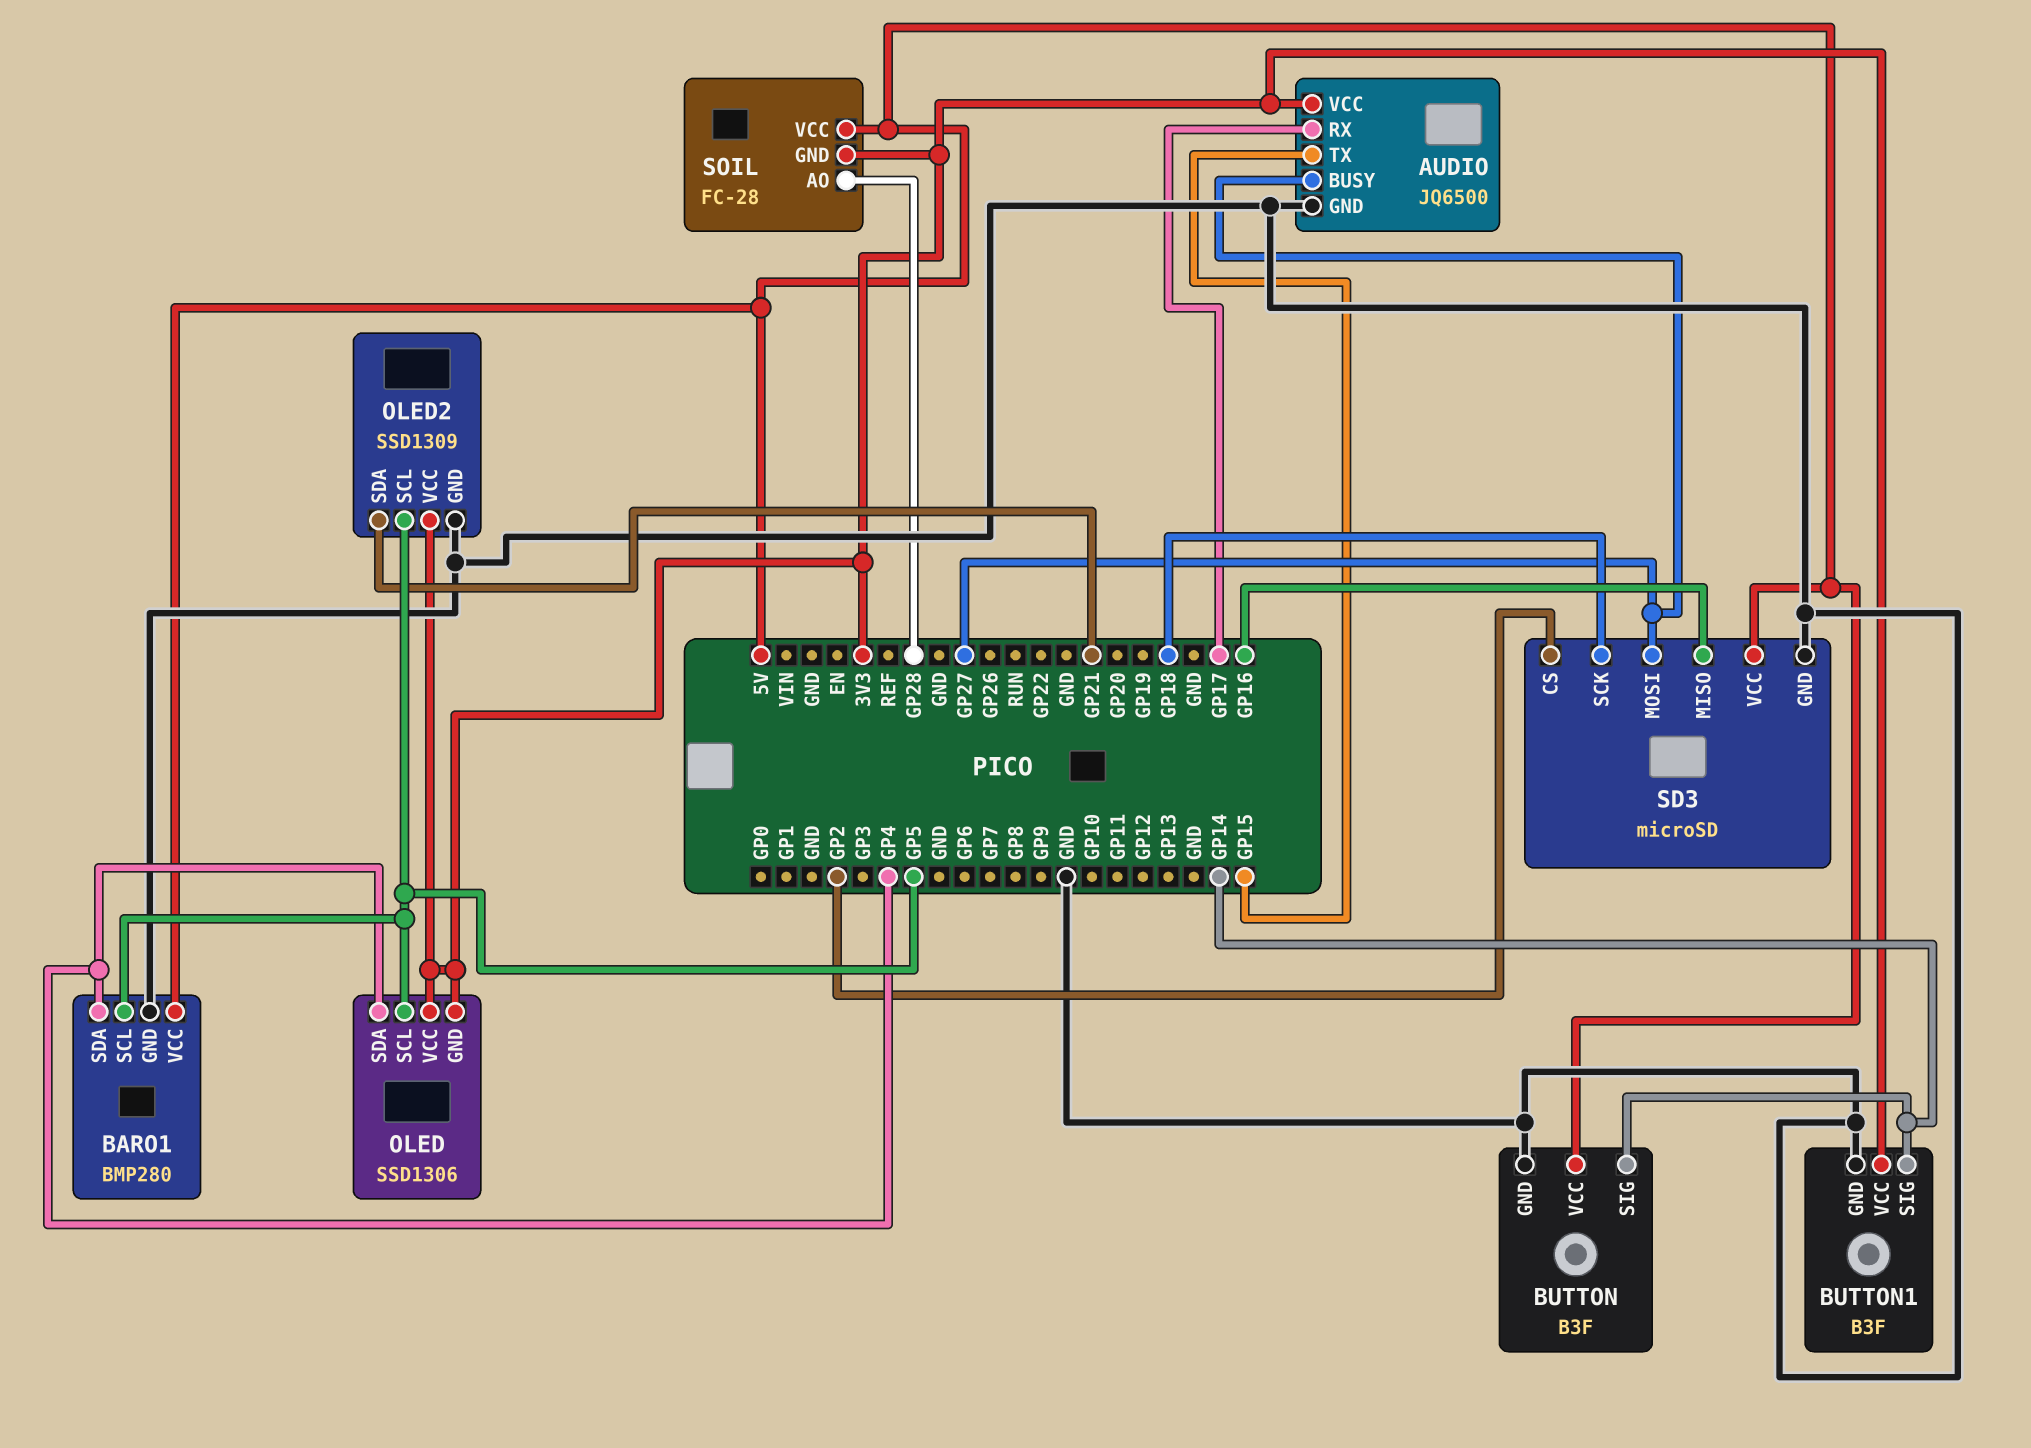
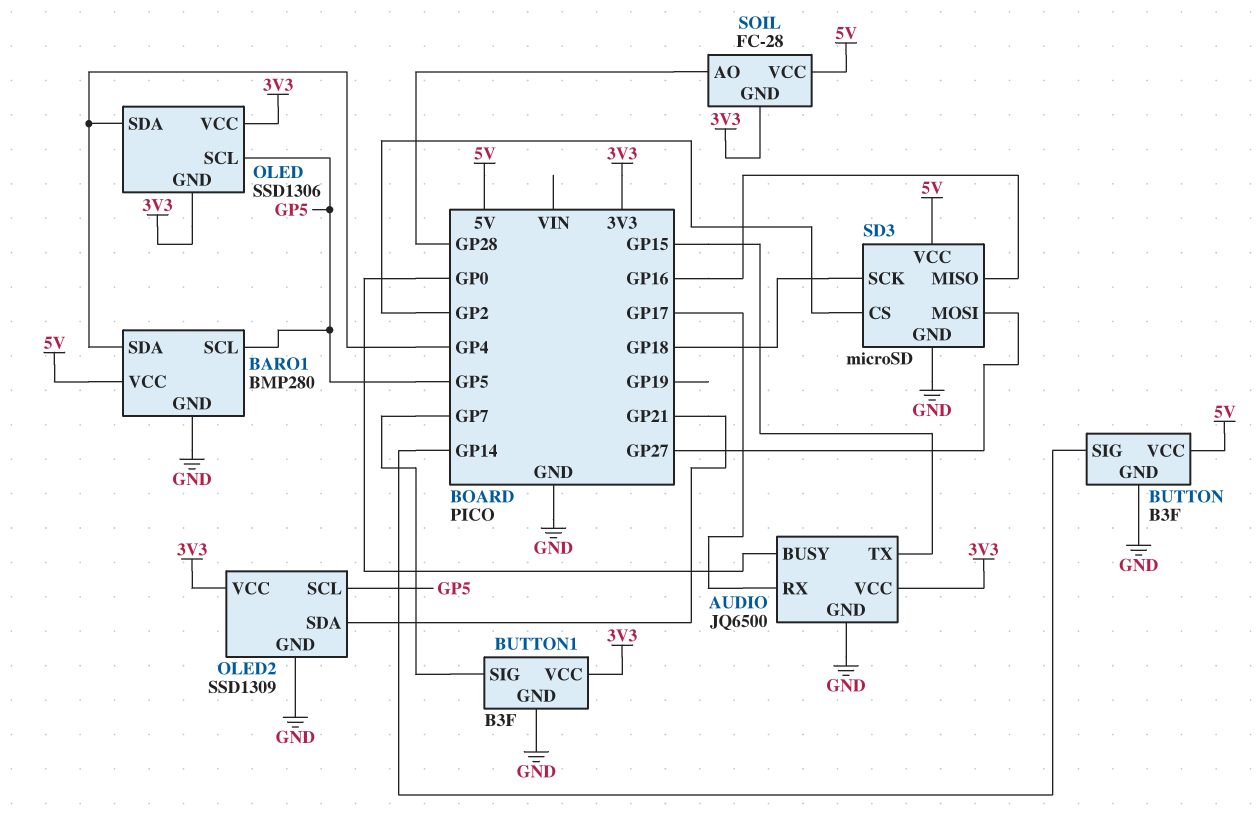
AUDIO pin BUSY: GP27 -> GP0
BUTTON1 pin SIG: GP14 -> GP7

